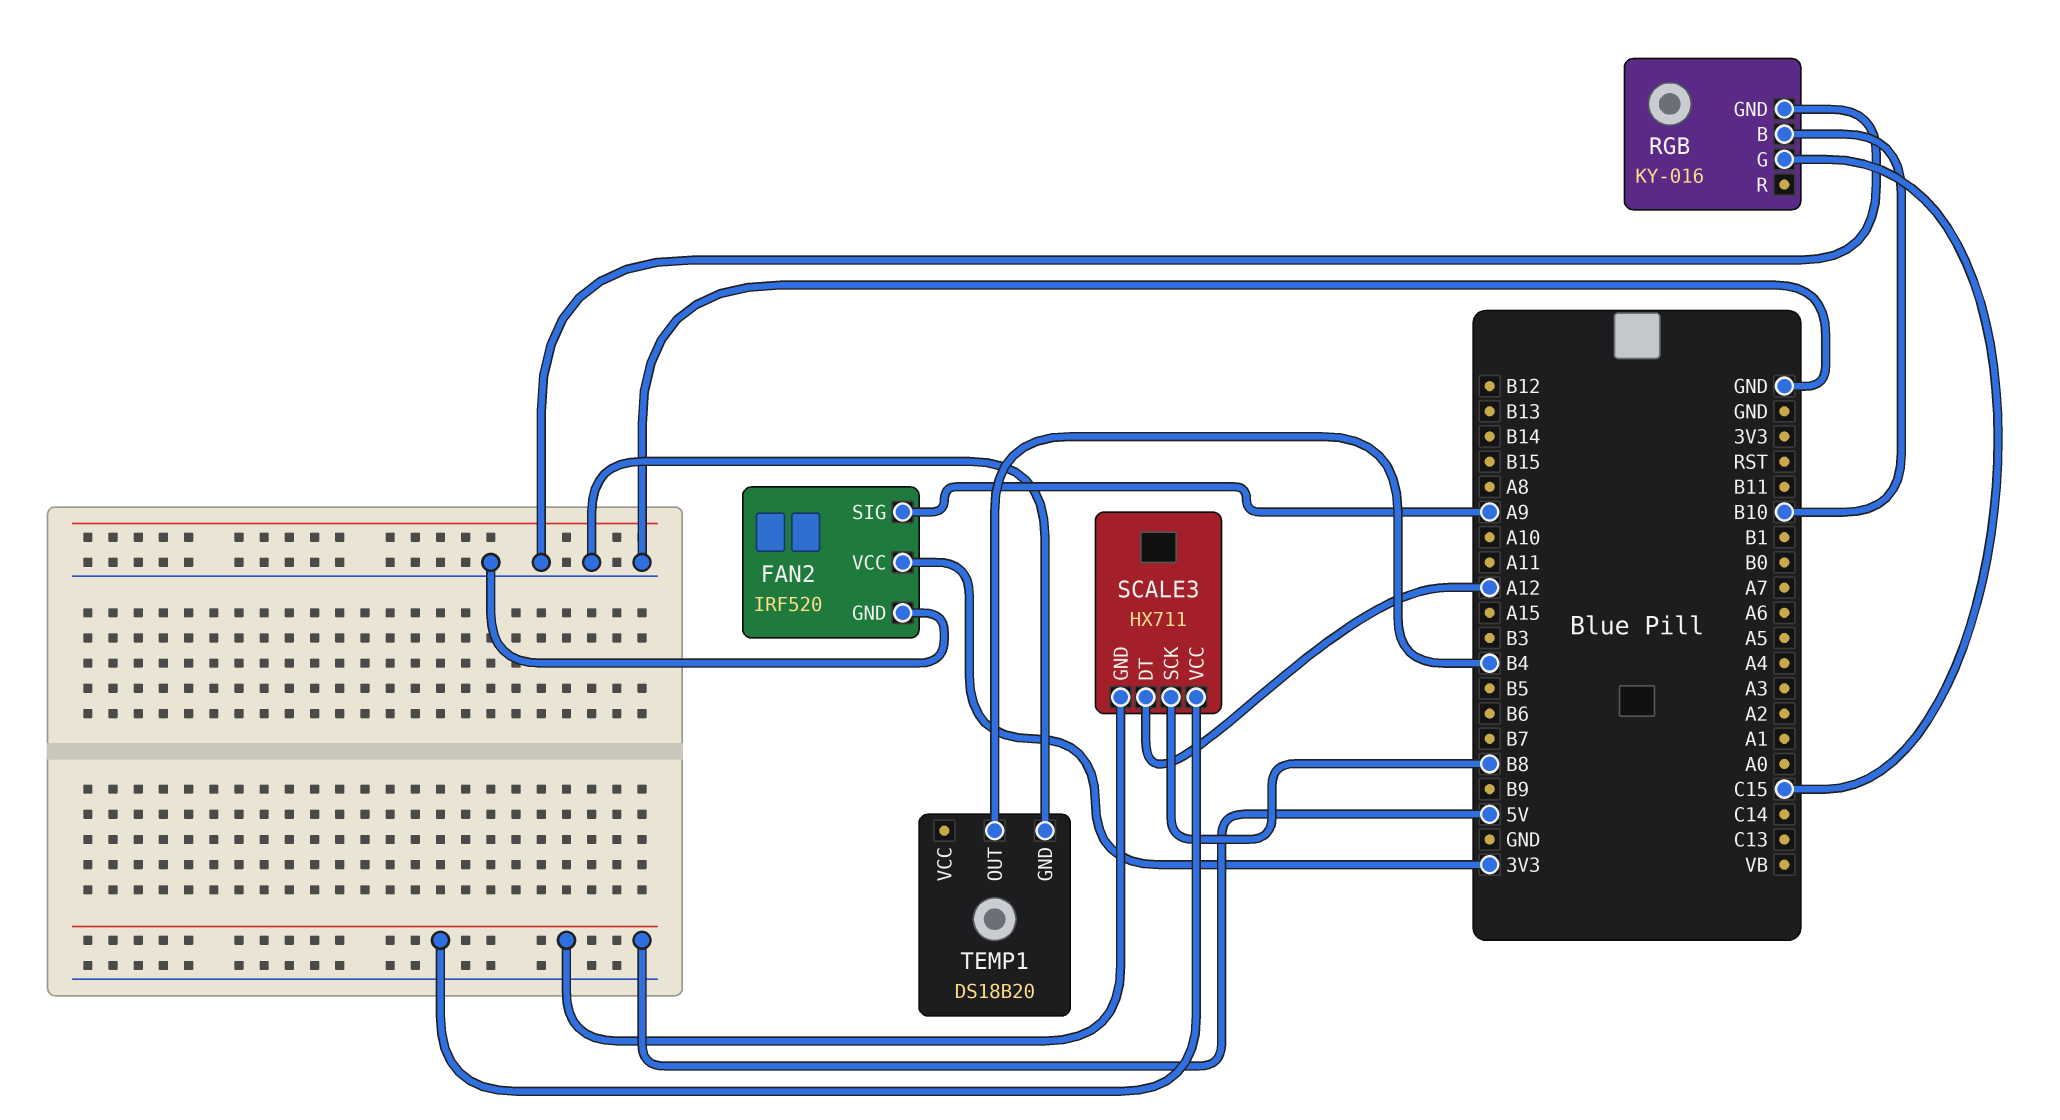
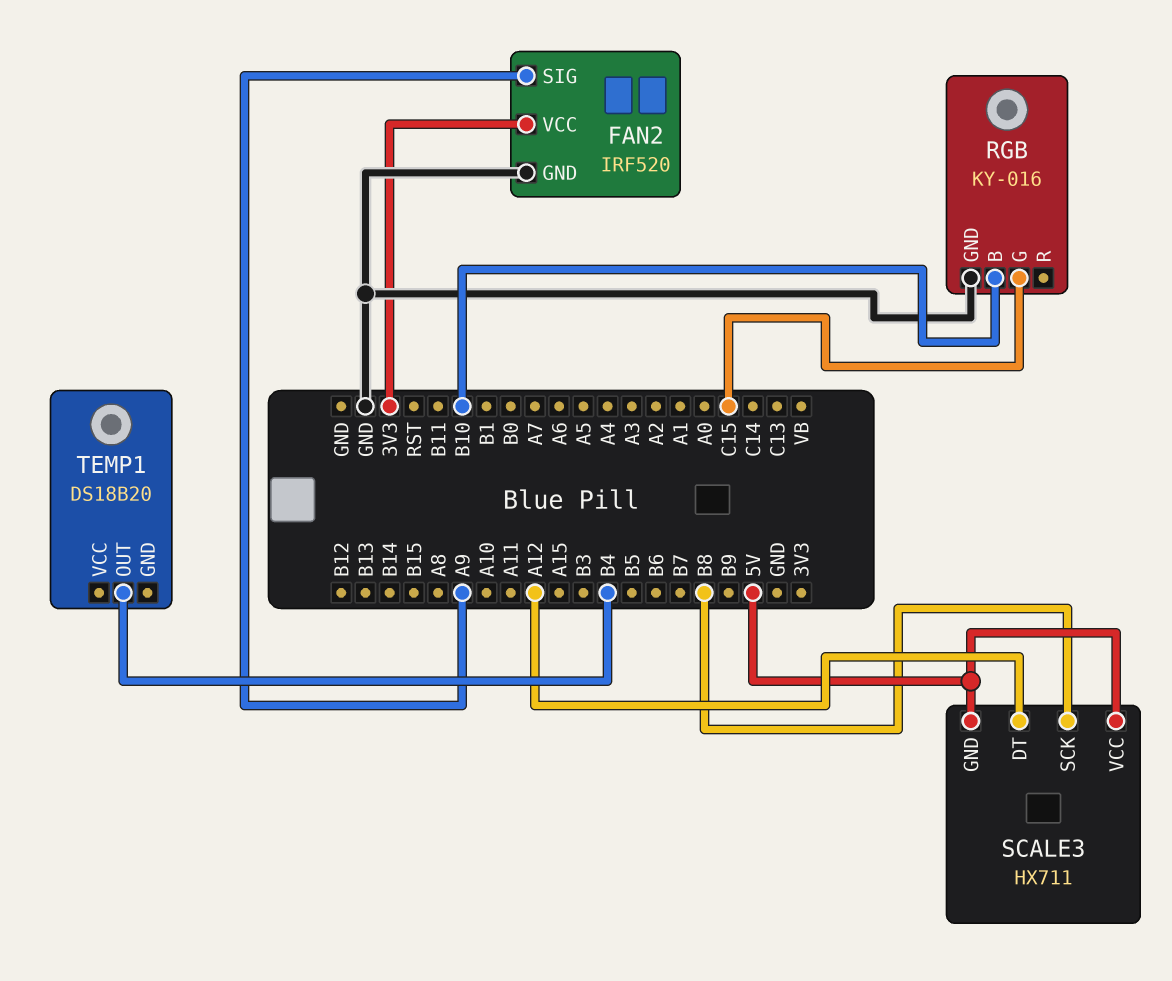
TEMP1 pin GND: GND -> none

